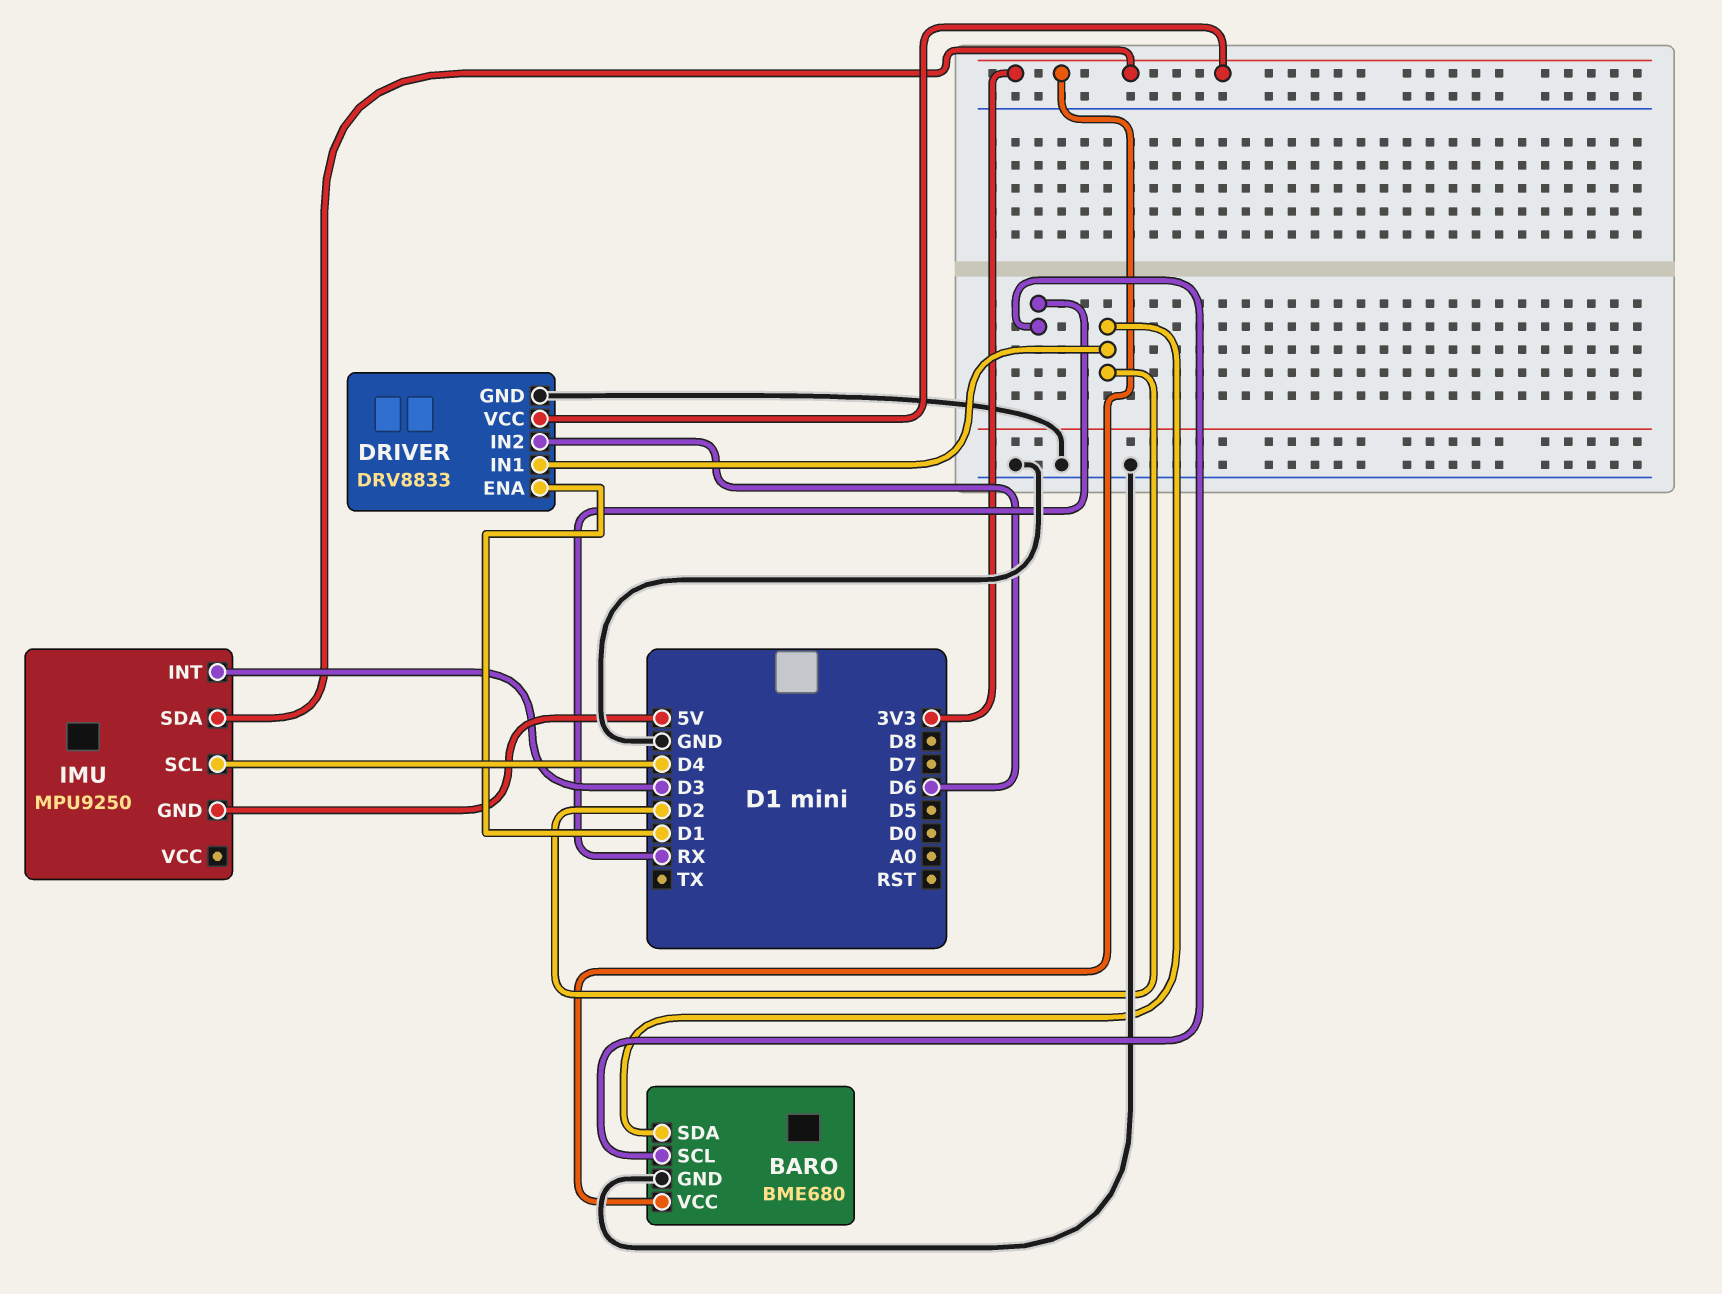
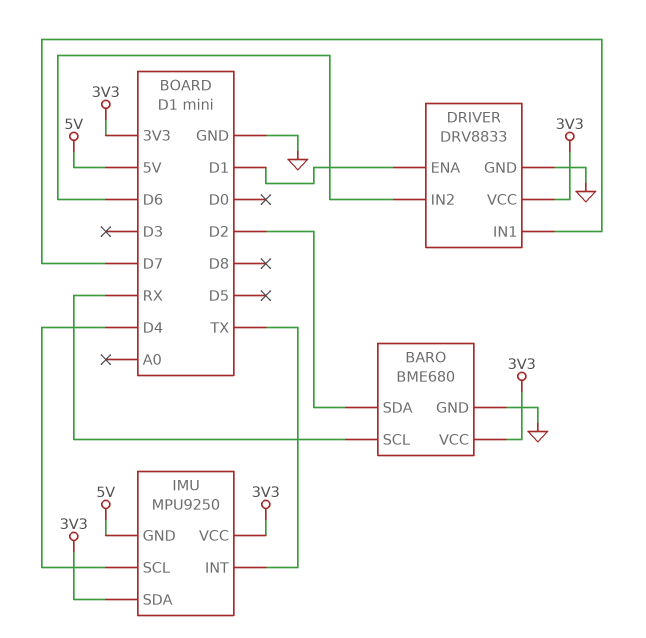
DRIVER pin IN1: D2 -> D7
IMU pin INT: D3 -> TX
IMU pin VCC: none -> 3V3

